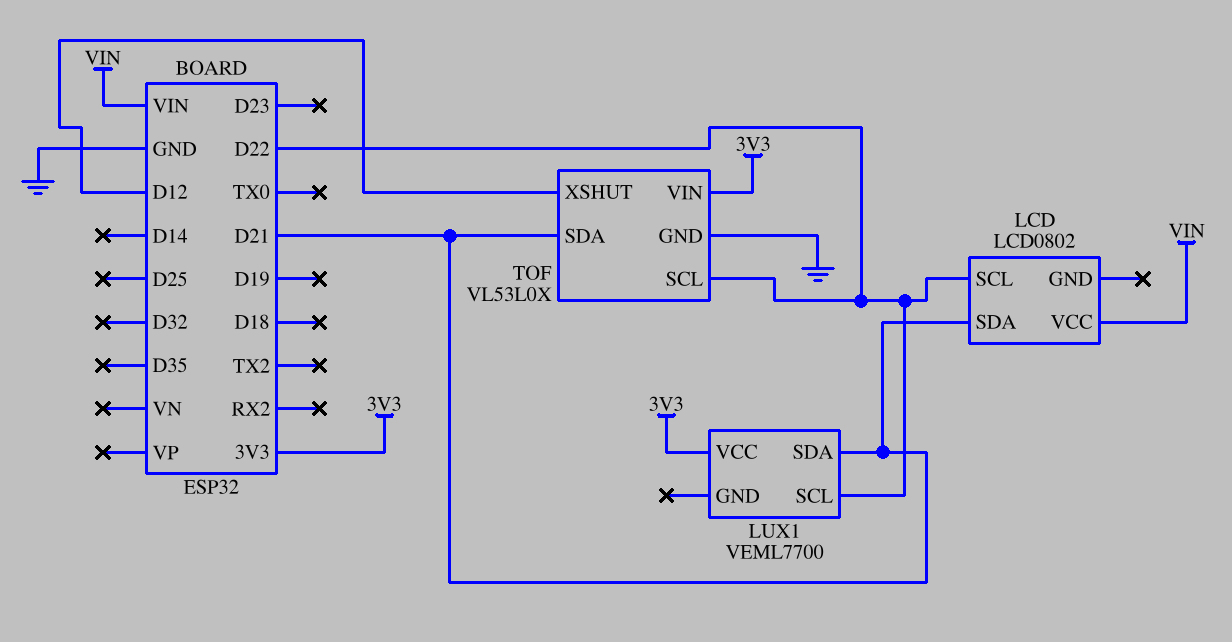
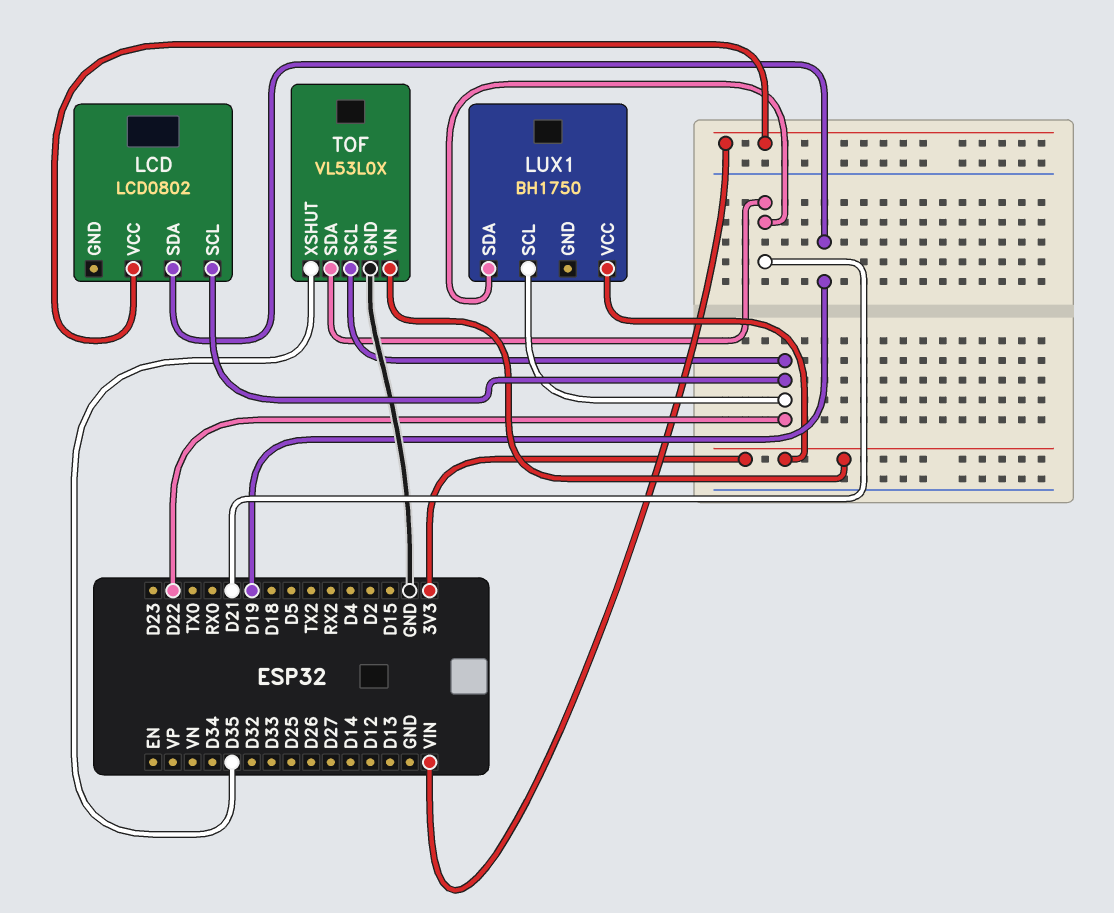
LCD pin SDA: D21 -> D19
LUX1: VEML7700 -> BH1750
TOF pin XSHUT: D12 -> D35

